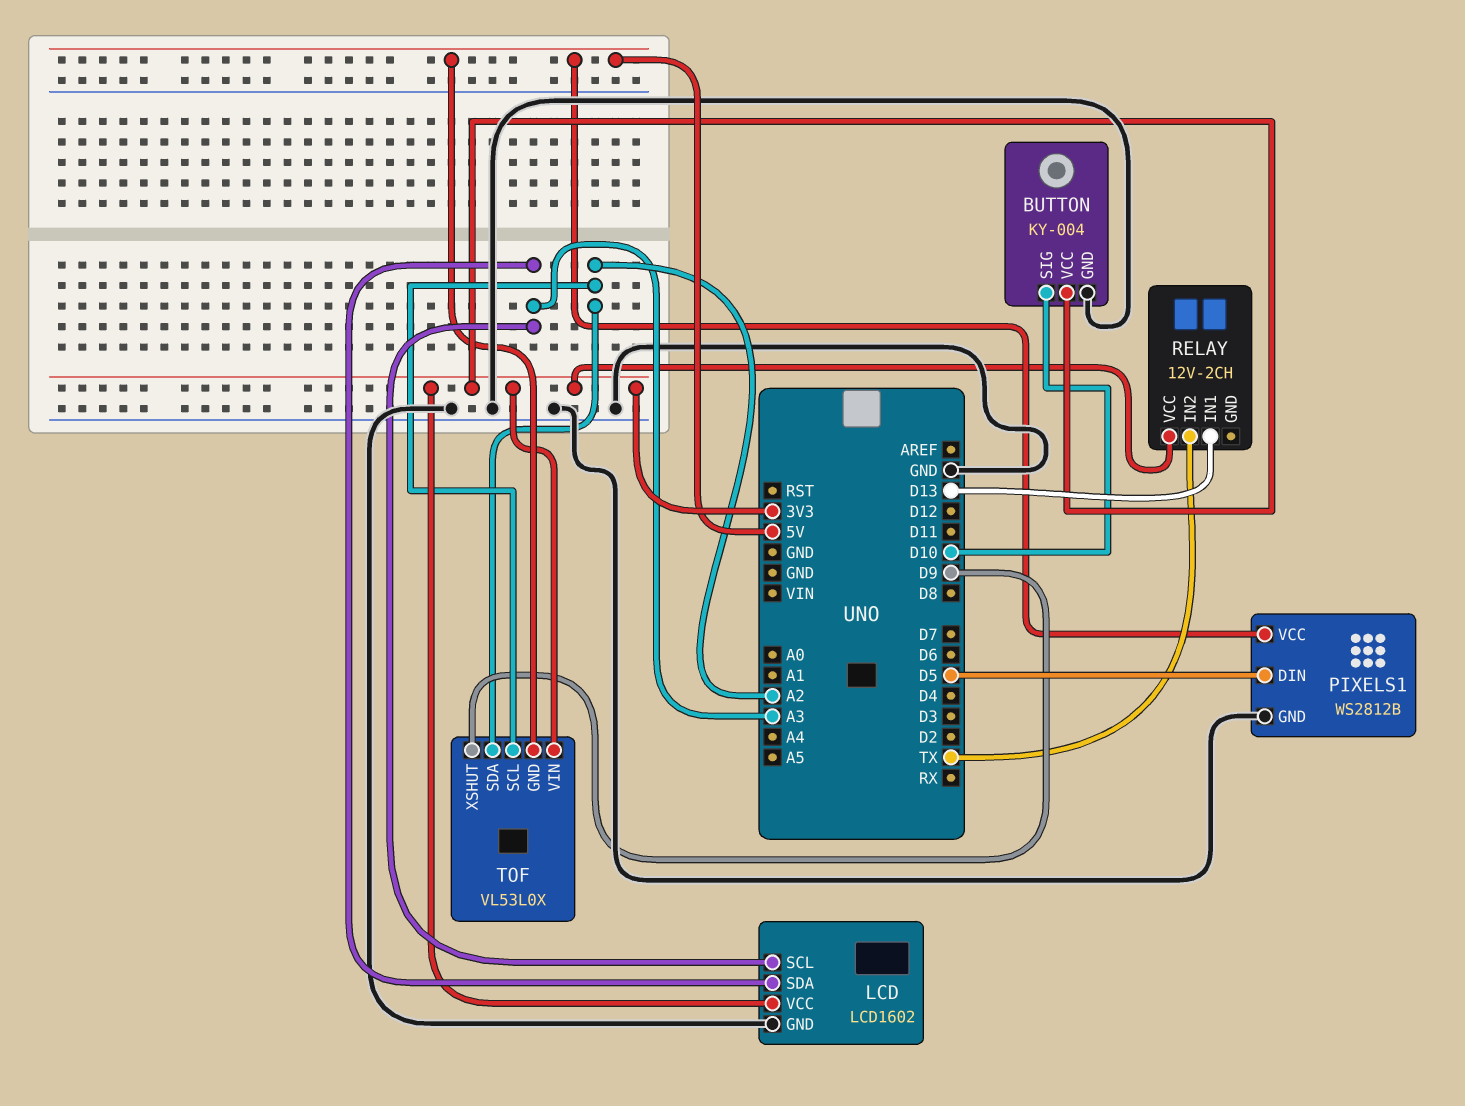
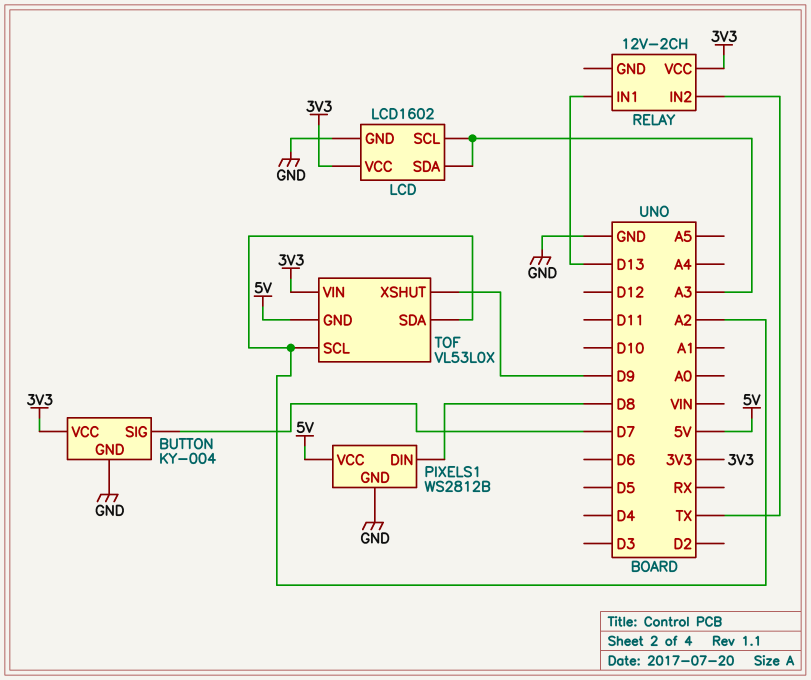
BUTTON pin SIG: D10 -> D7
PIXELS1 pin DIN: D5 -> D8

